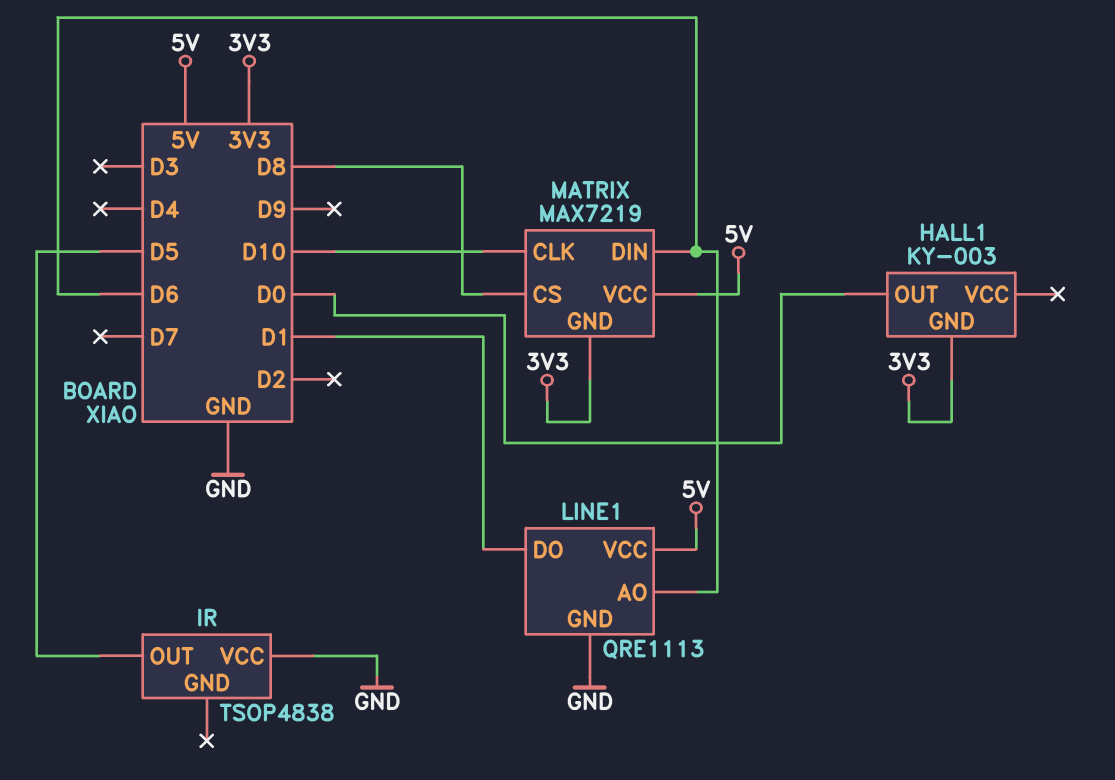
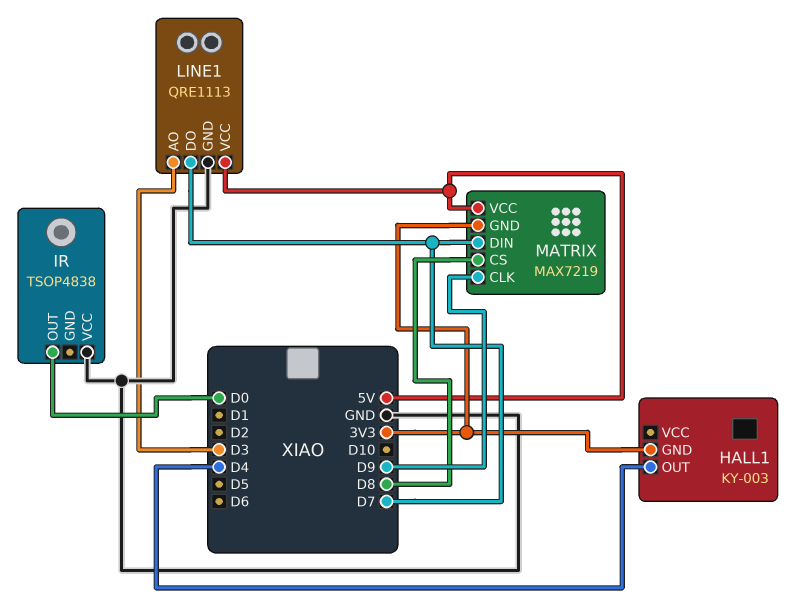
HALL1 pin OUT: D0 -> D4
IR pin OUT: D5 -> D0
LINE1 pin AO: D6 -> D3
LINE1 pin DO: D1 -> D7
MATRIX pin CLK: D10 -> D9
MATRIX pin DIN: D6 -> D7

